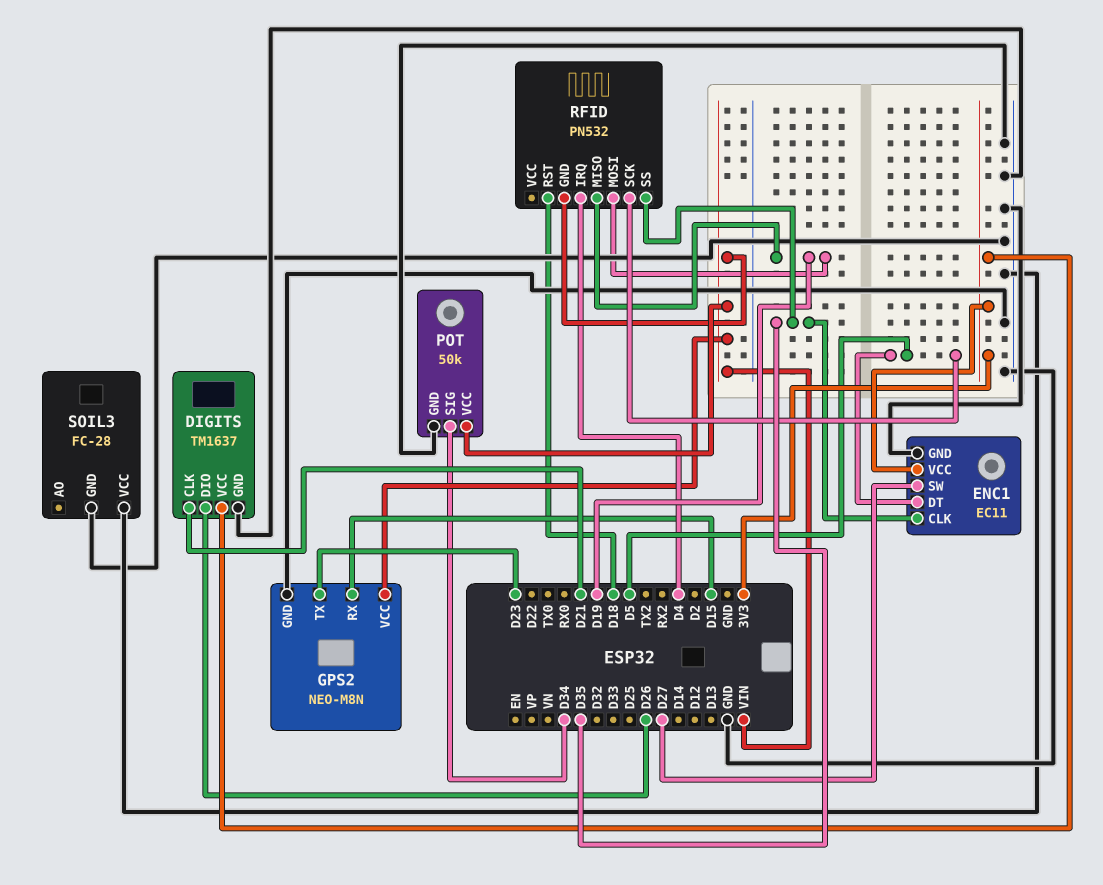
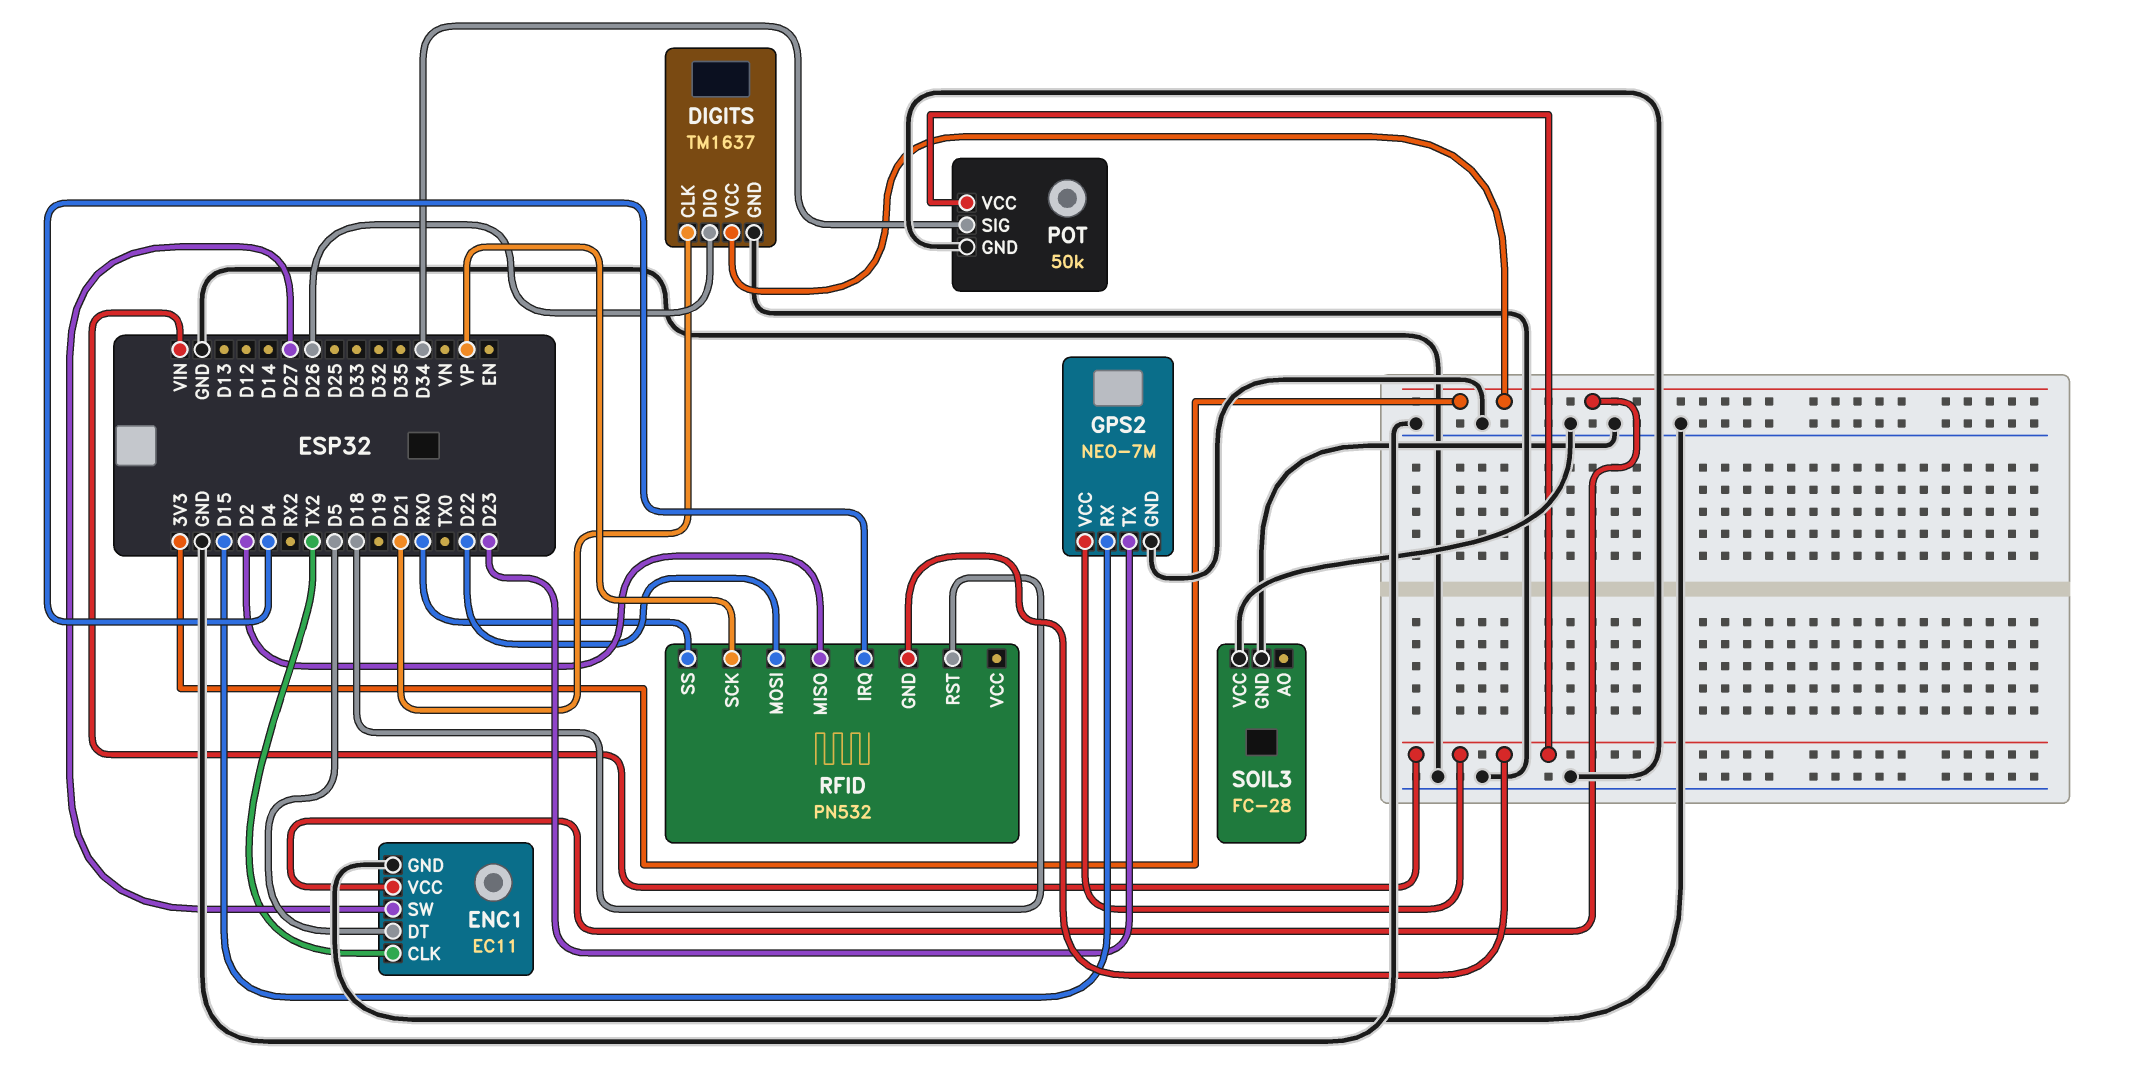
ENC1 pin CLK: D35 -> TX2
GPS2: NEO-M8N -> NEO-7M
RFID pin MISO: D19 -> D2
RFID pin MOSI: D19 -> D22
RFID pin SCK: D5 -> VP
RFID pin SS: D35 -> RX0

